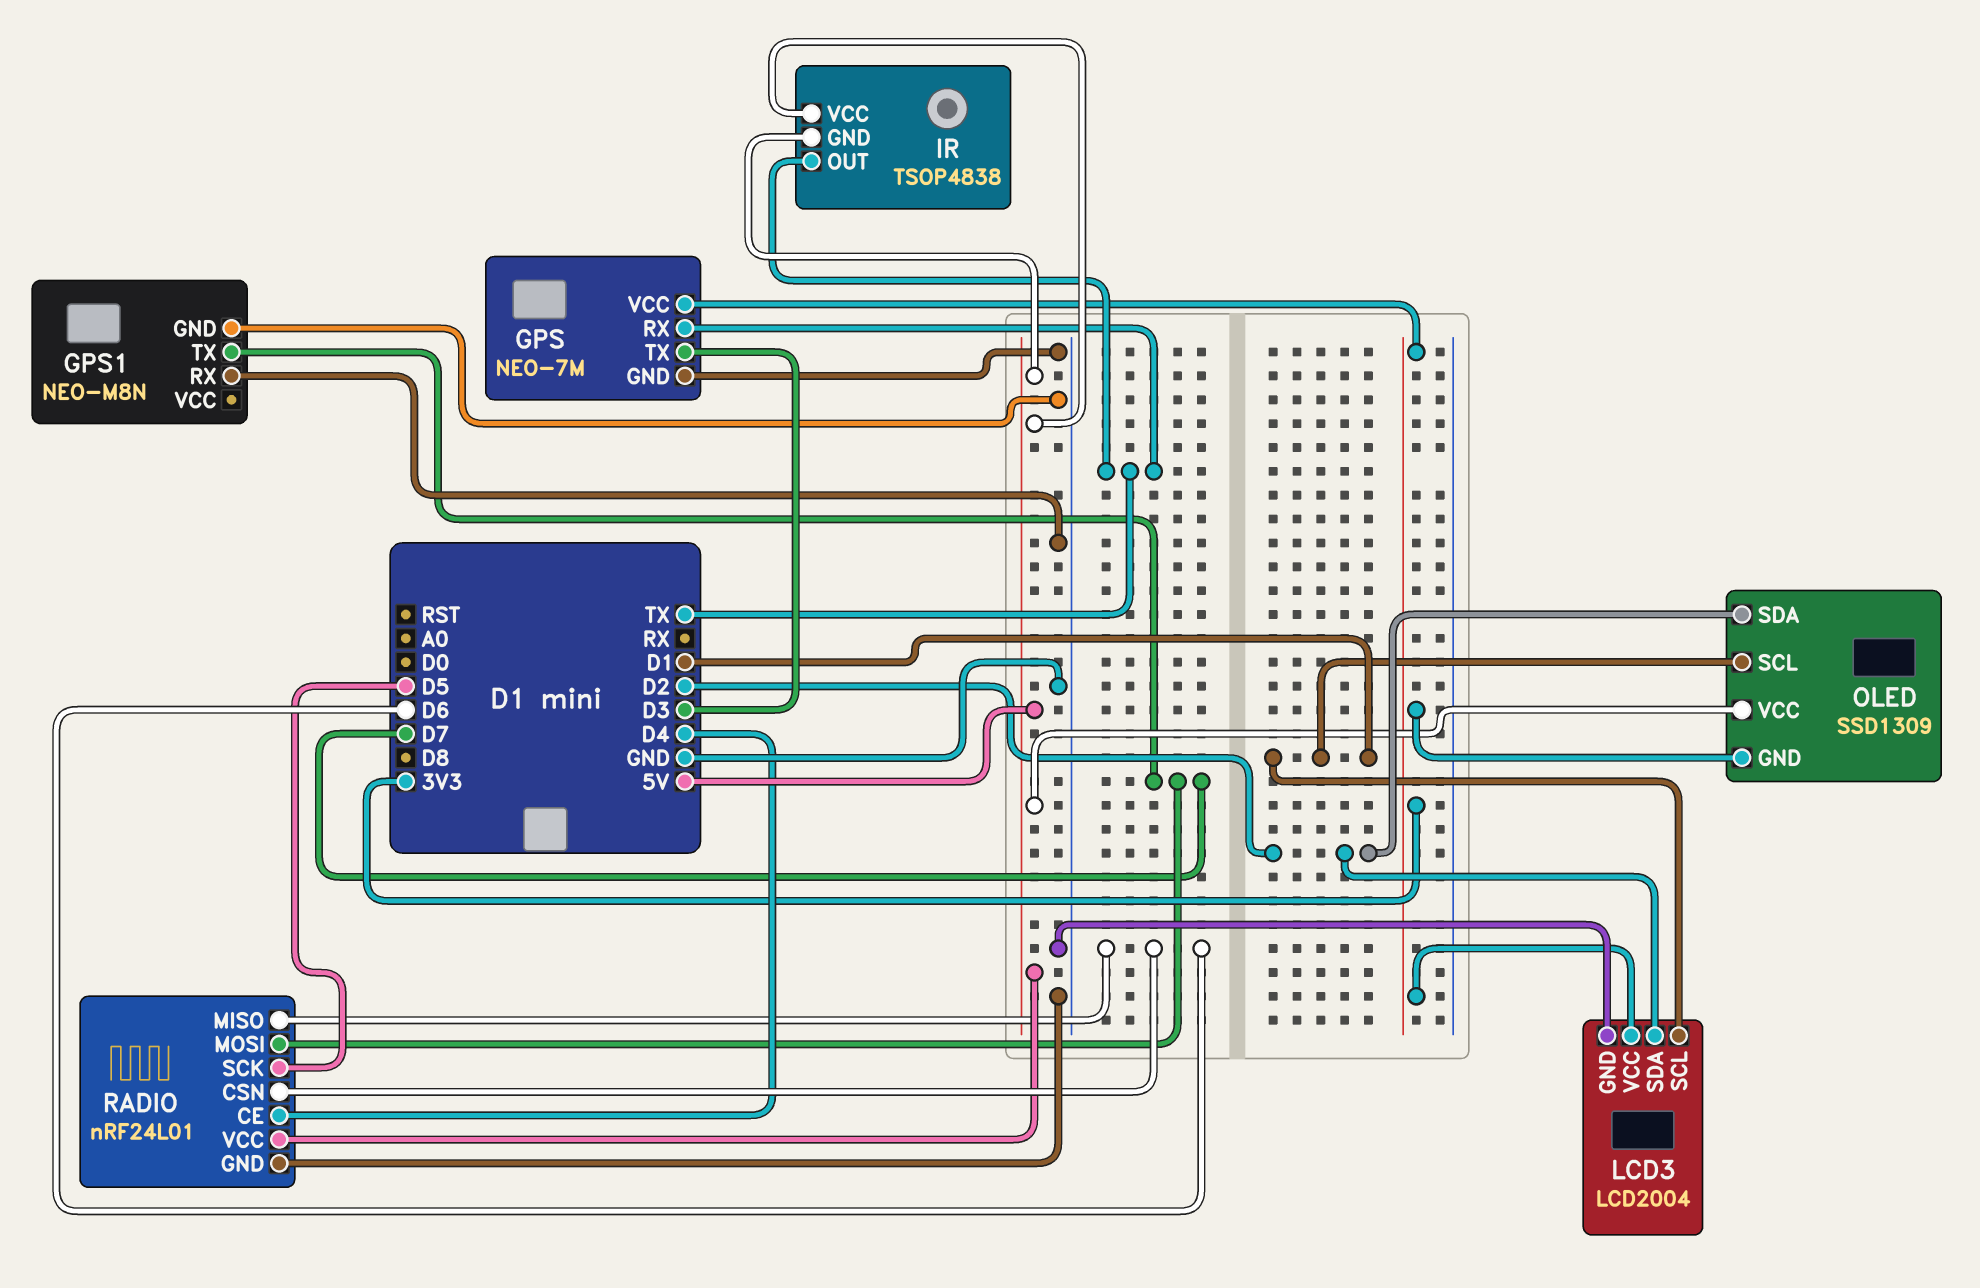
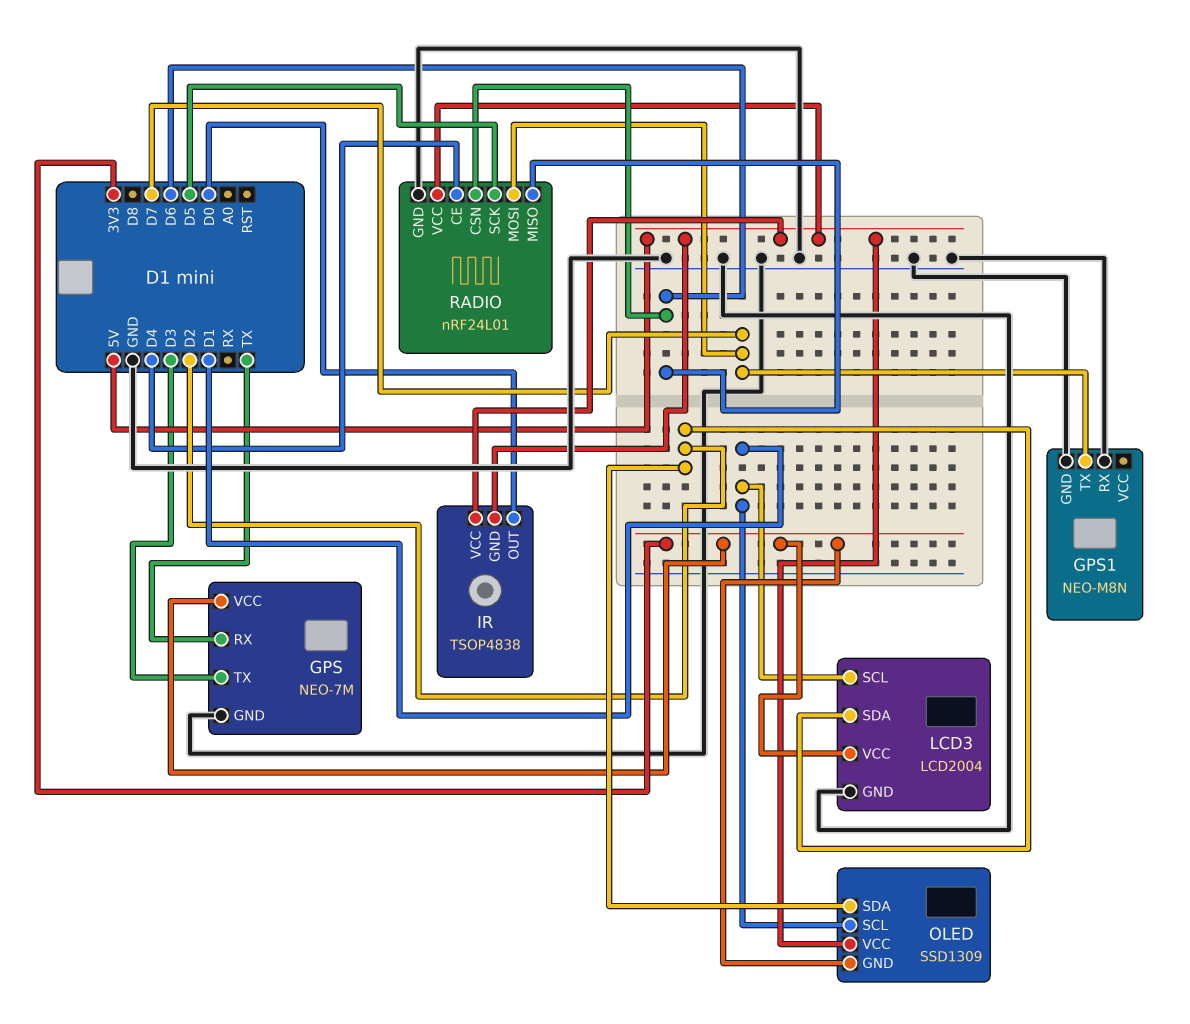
IR pin OUT: TX -> D0

